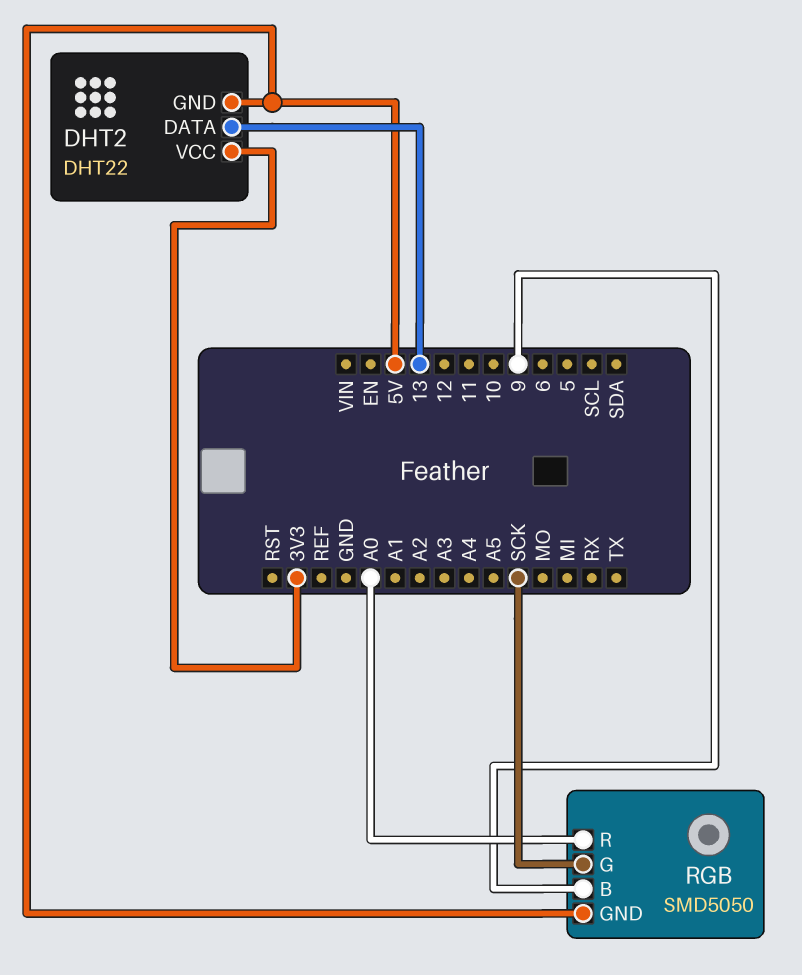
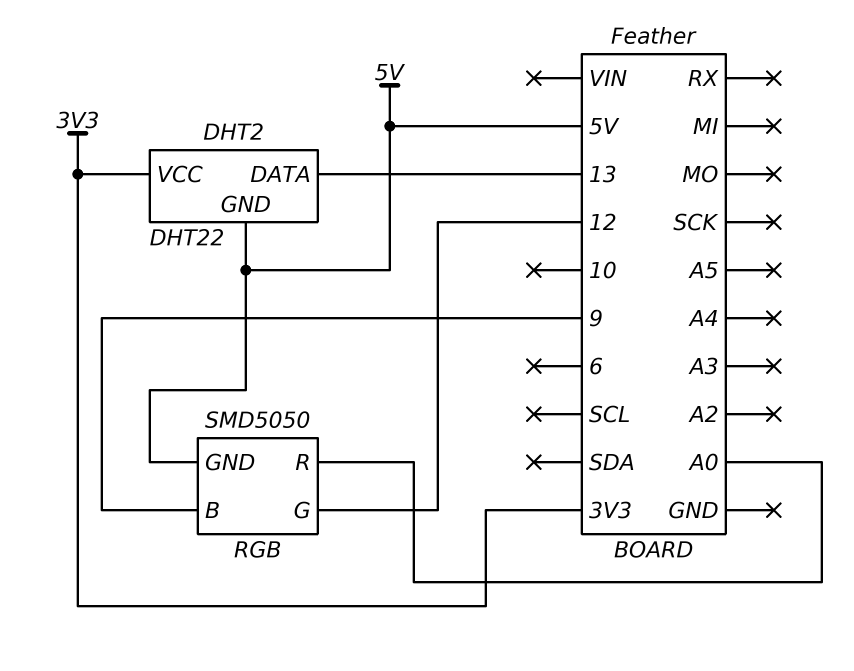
RGB pin G: SCK -> 12

